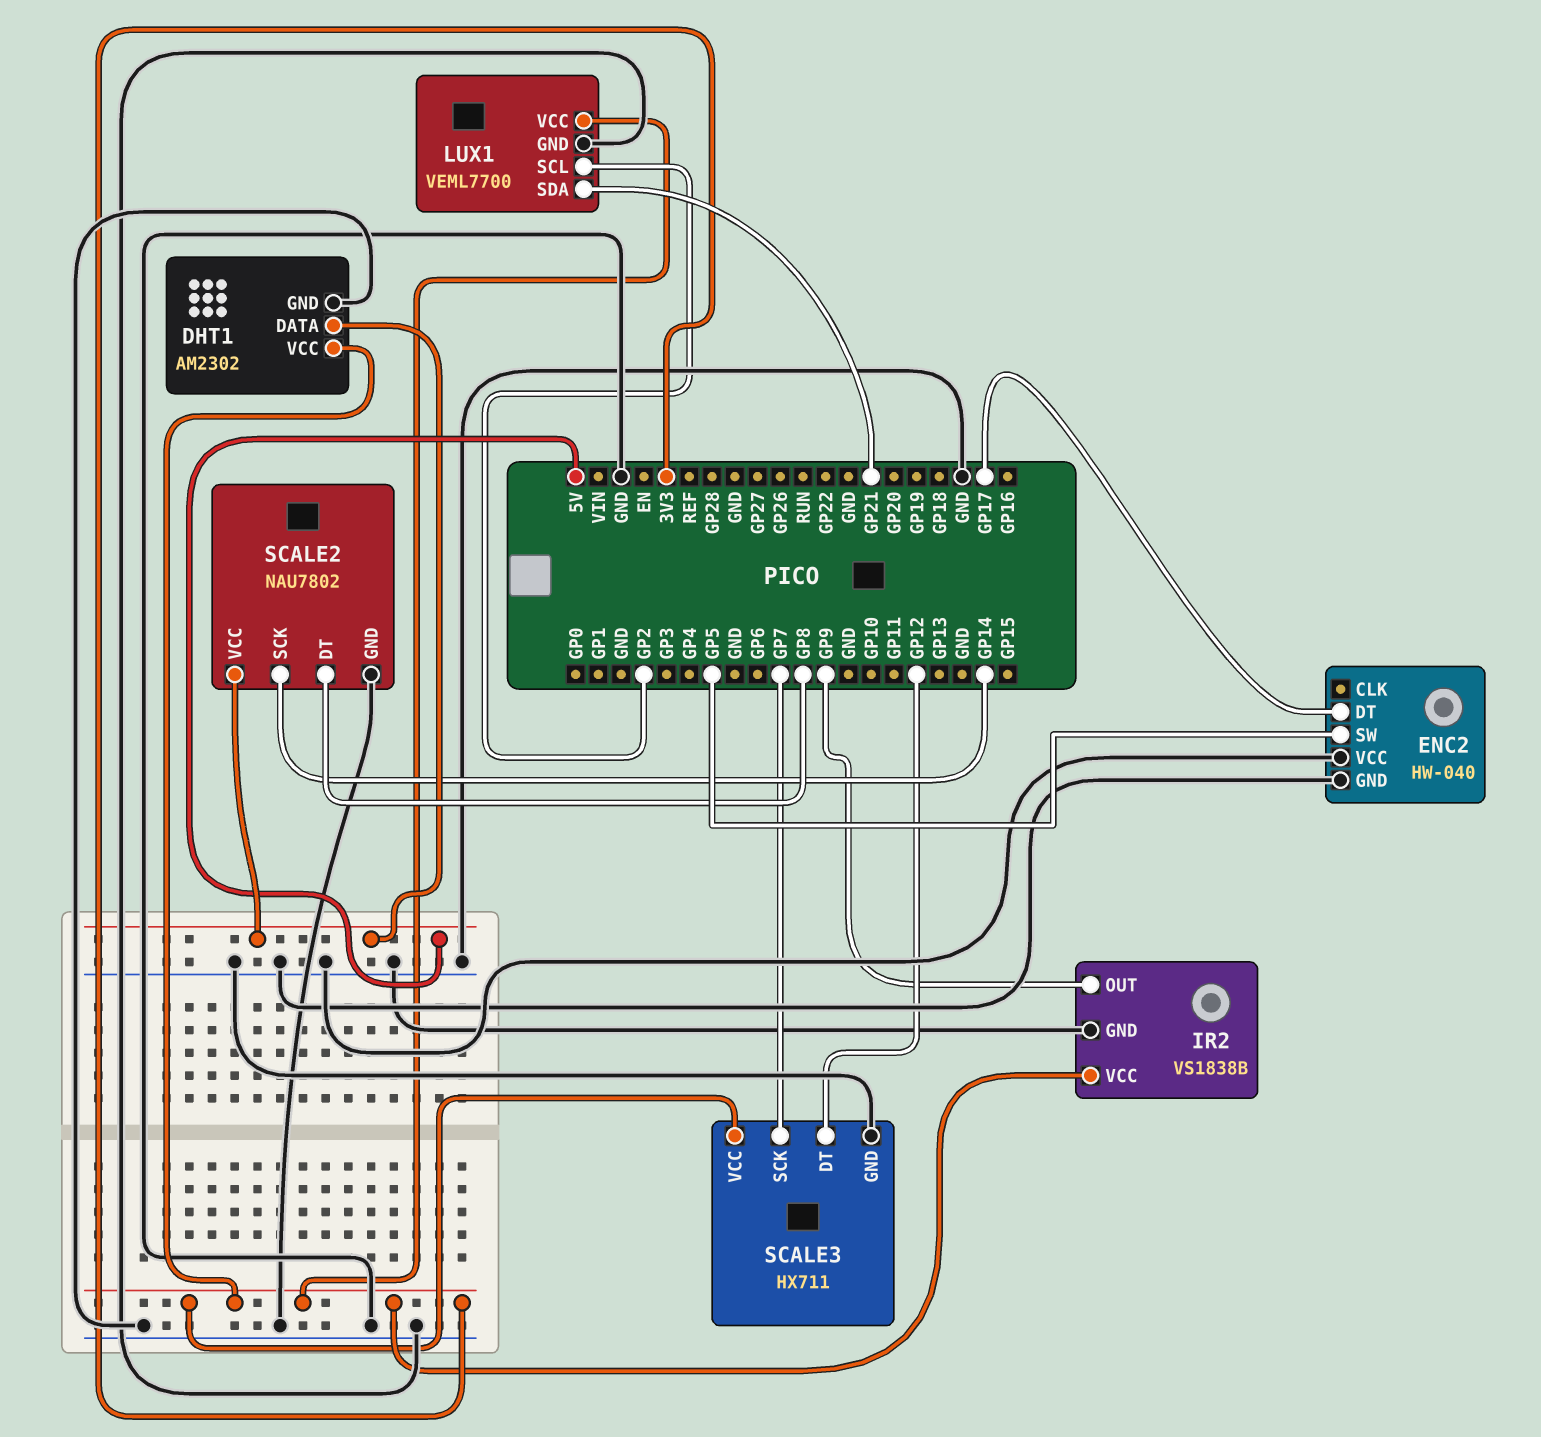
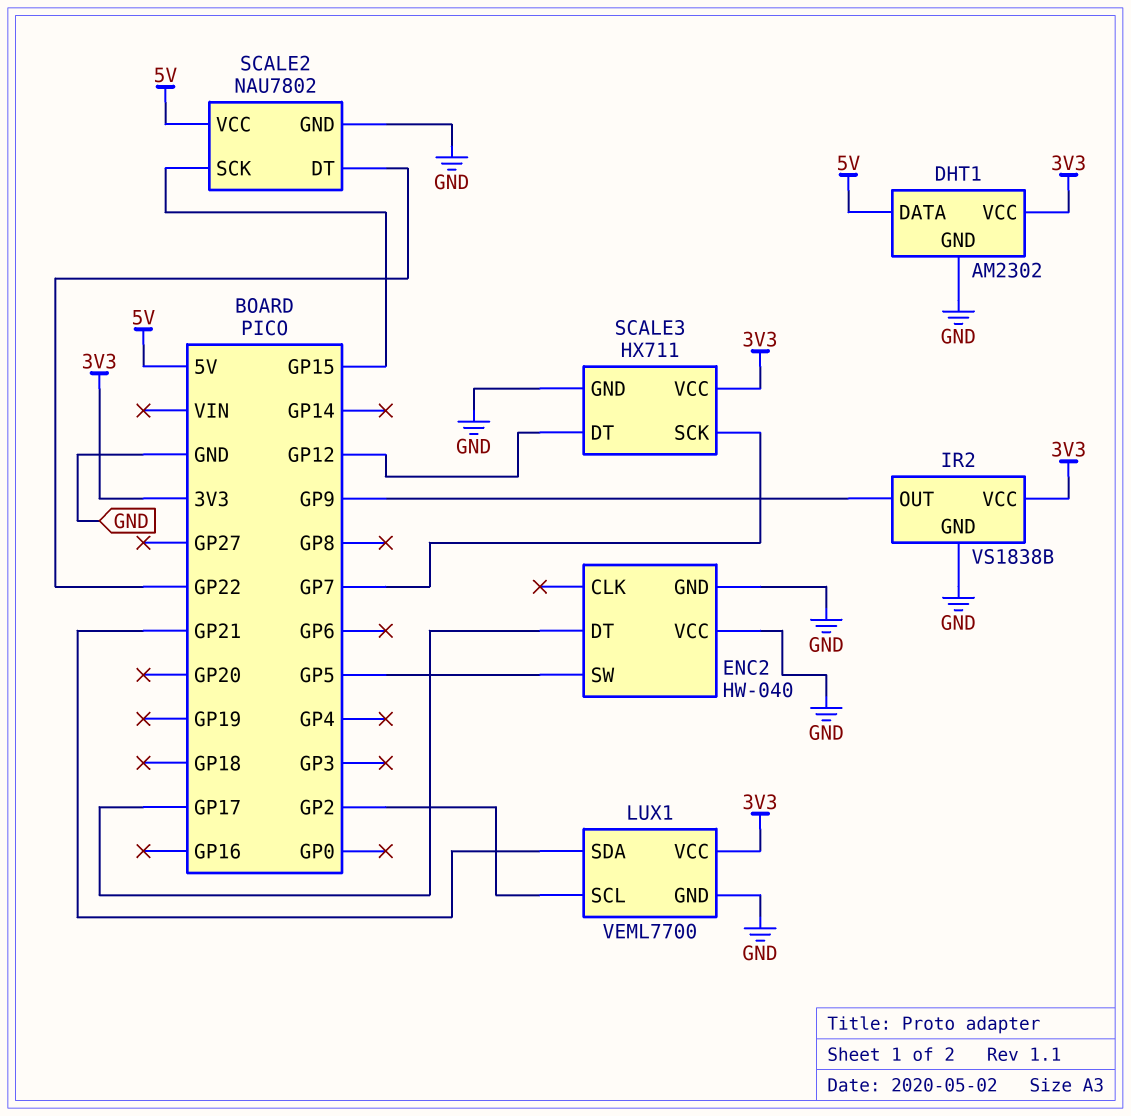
SCALE2 pin DT: GP8 -> GP22
SCALE2 pin SCK: GP14 -> GP15

